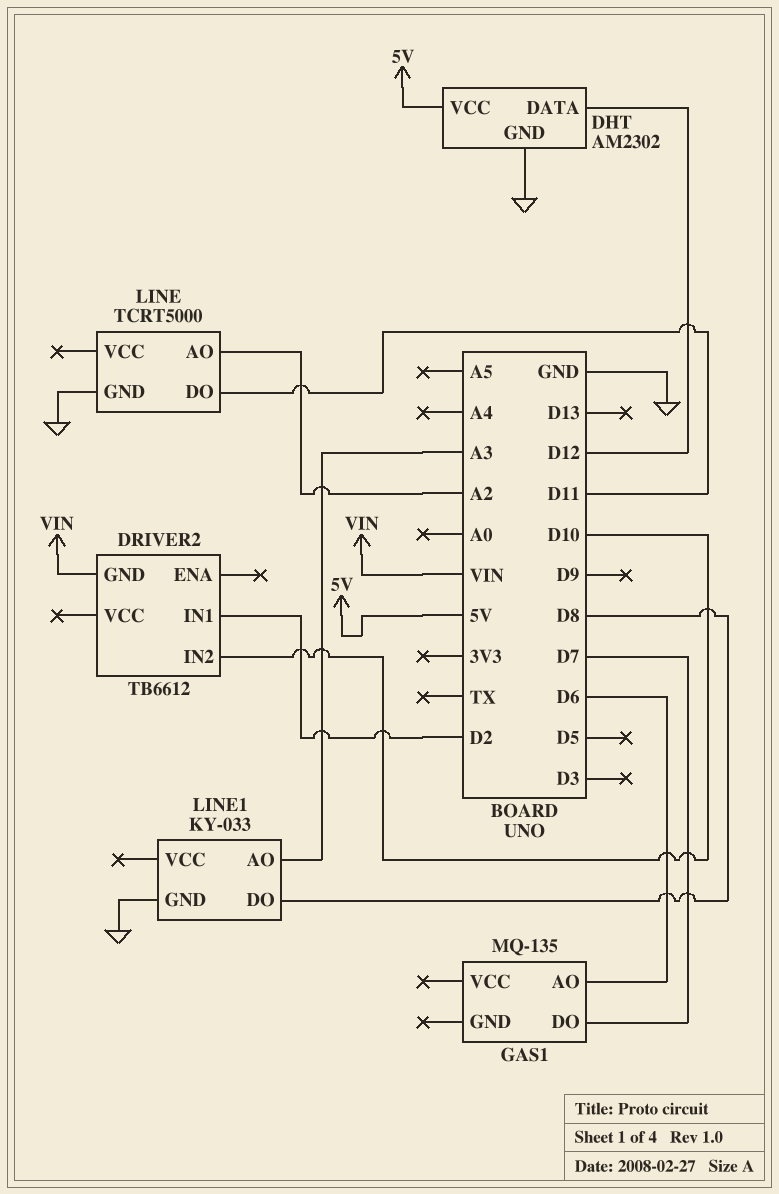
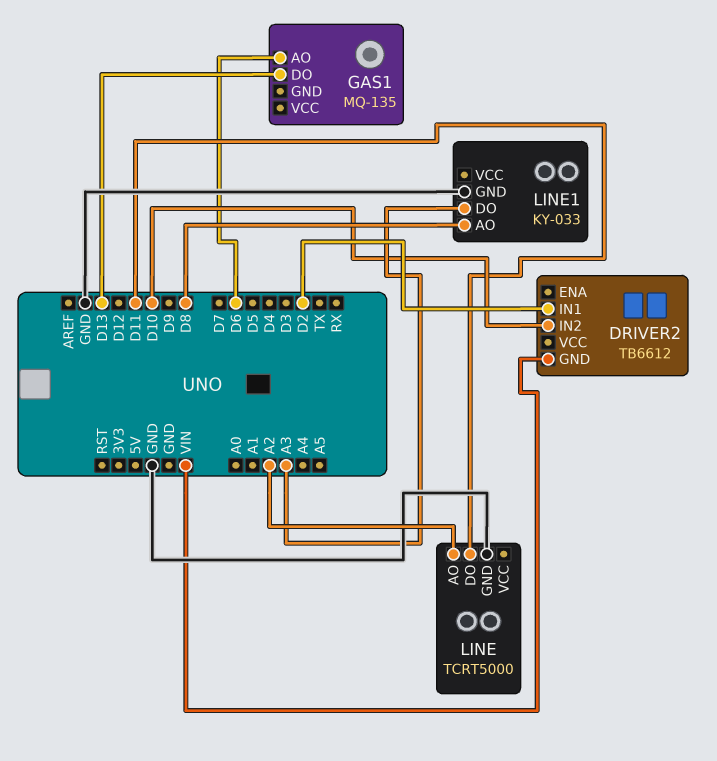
DHT: AM2302 -> none
DHT pin DATA: D12 -> none
DHT pin GND: GND -> none
DHT pin VCC: 5V -> none
GAS1 pin DO: D7 -> D13
LINE1 pin AO: A3 -> D8
LINE1 pin DO: D8 -> A3

